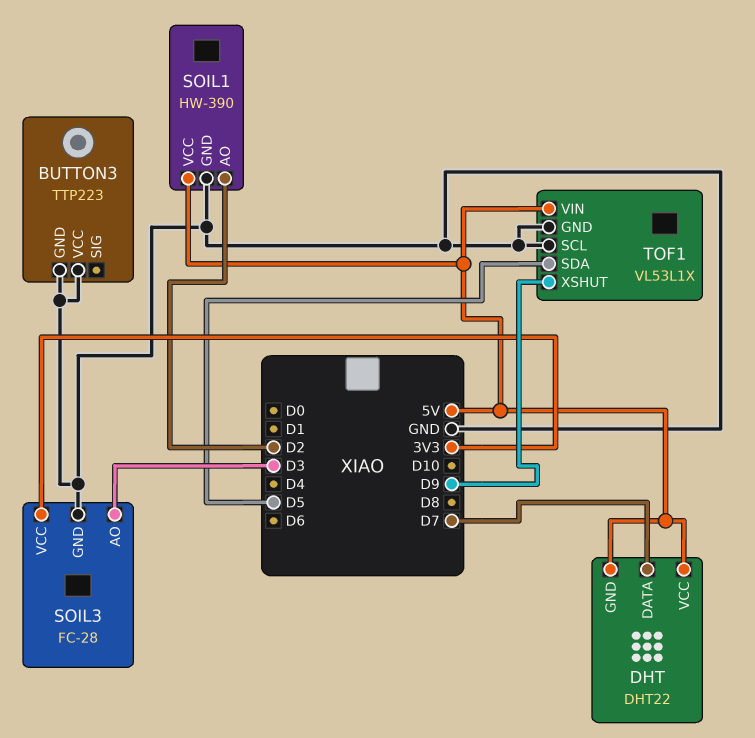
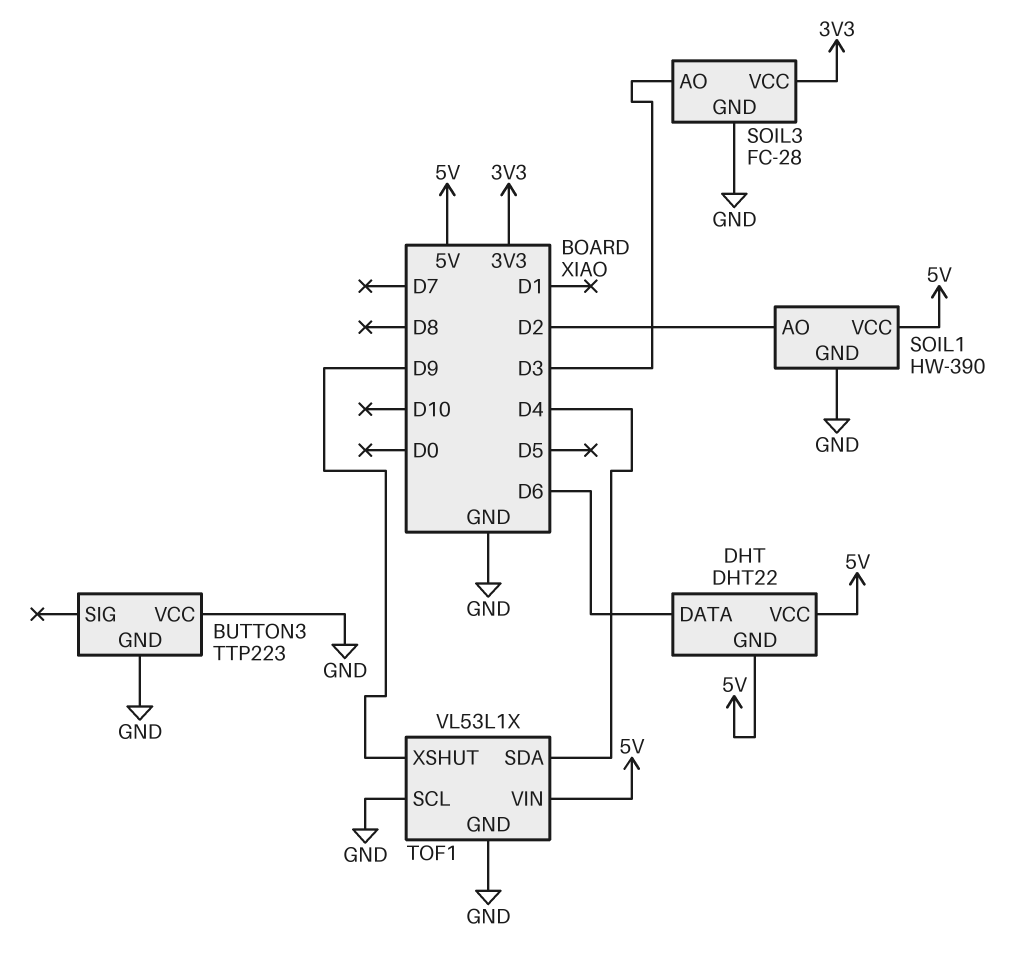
DHT pin DATA: D7 -> D6
TOF1 pin SDA: D5 -> D4

